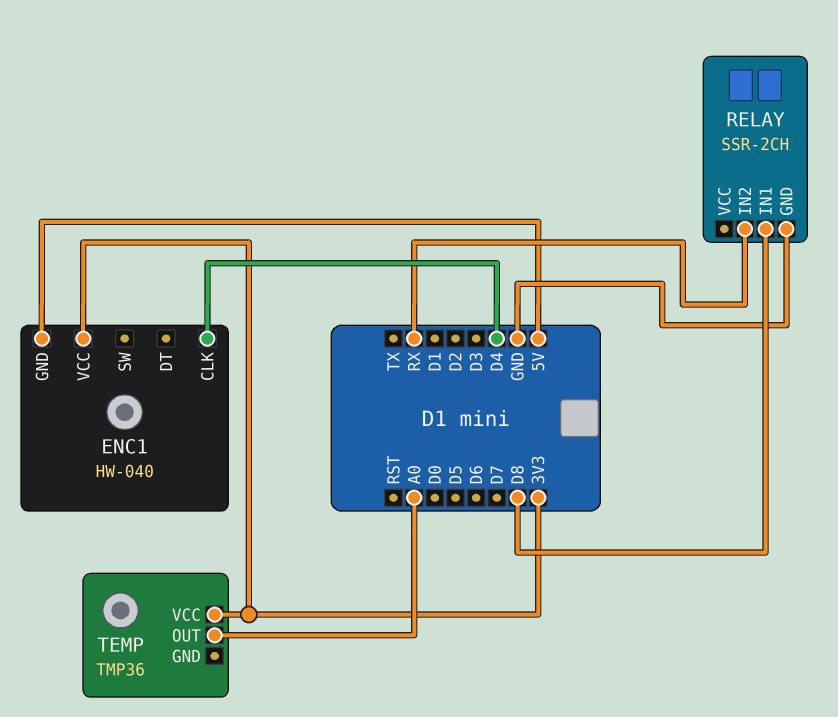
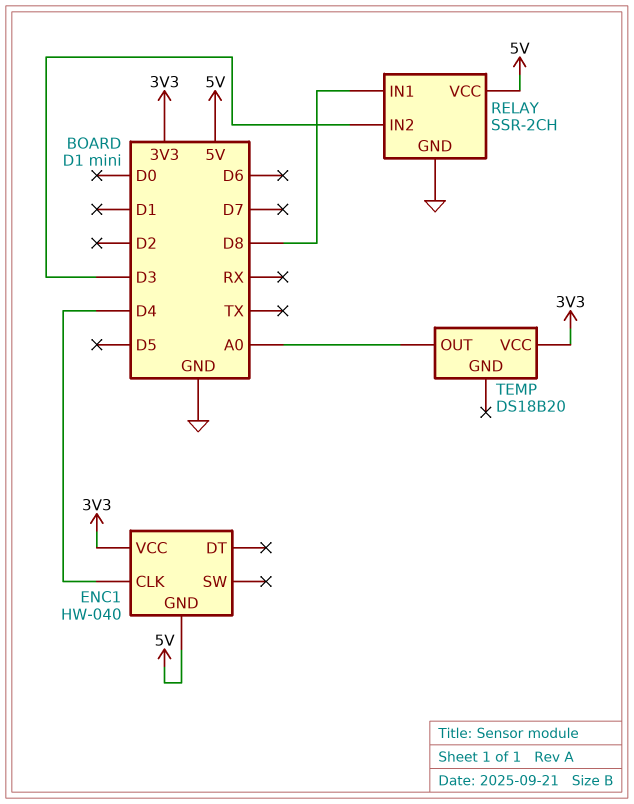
RELAY pin IN2: RX -> D3
RELAY pin VCC: none -> 5V
TEMP: TMP36 -> DS18B20

